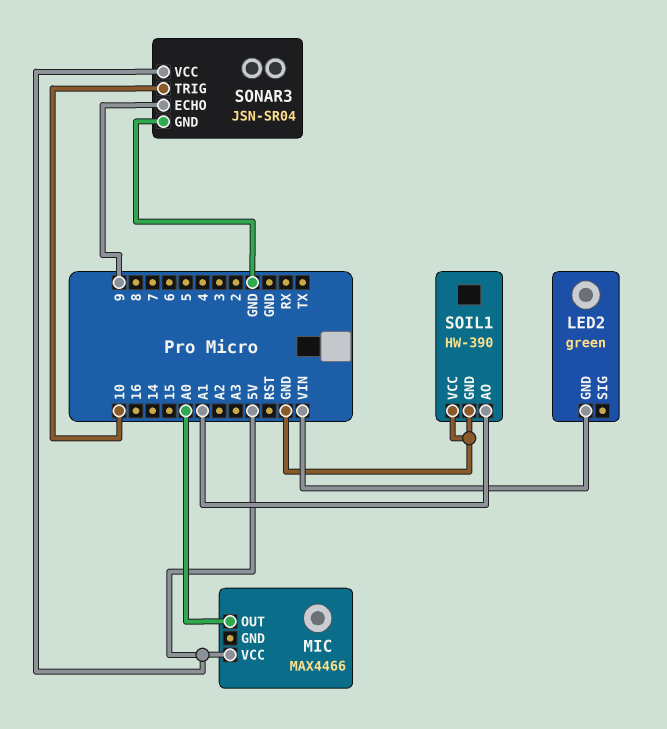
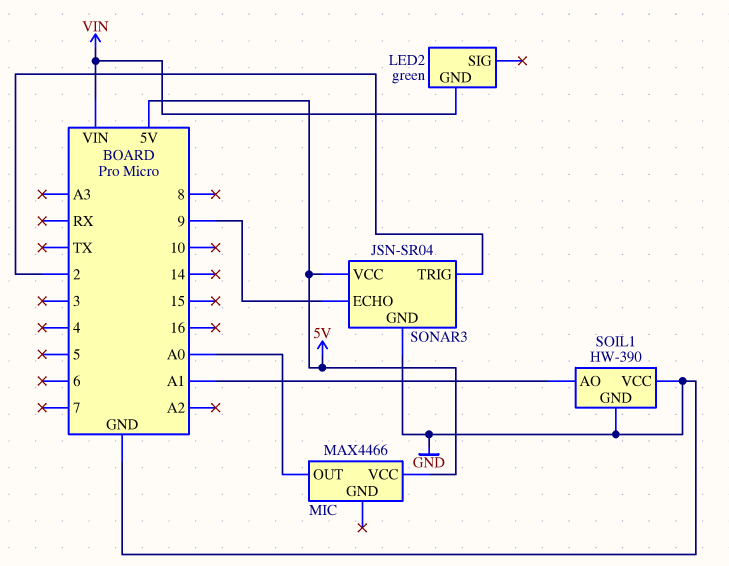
SONAR3 pin TRIG: 10 -> 2

